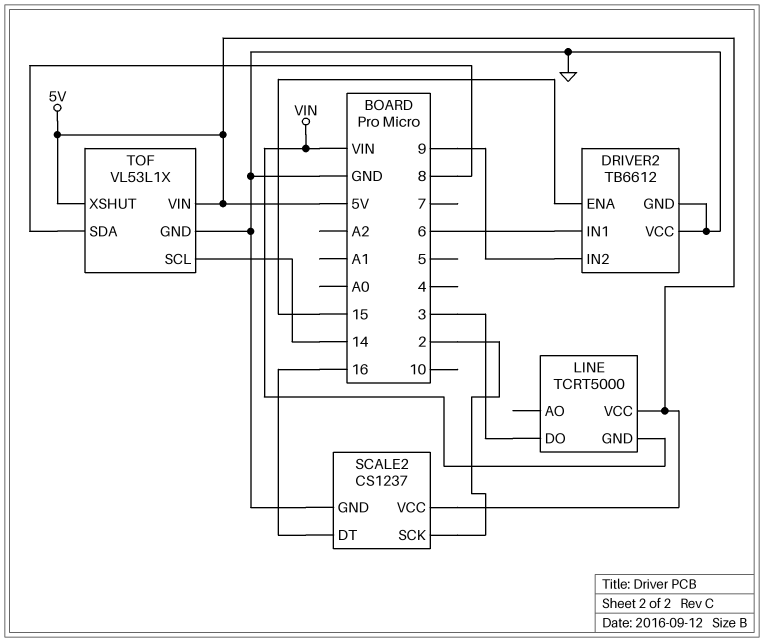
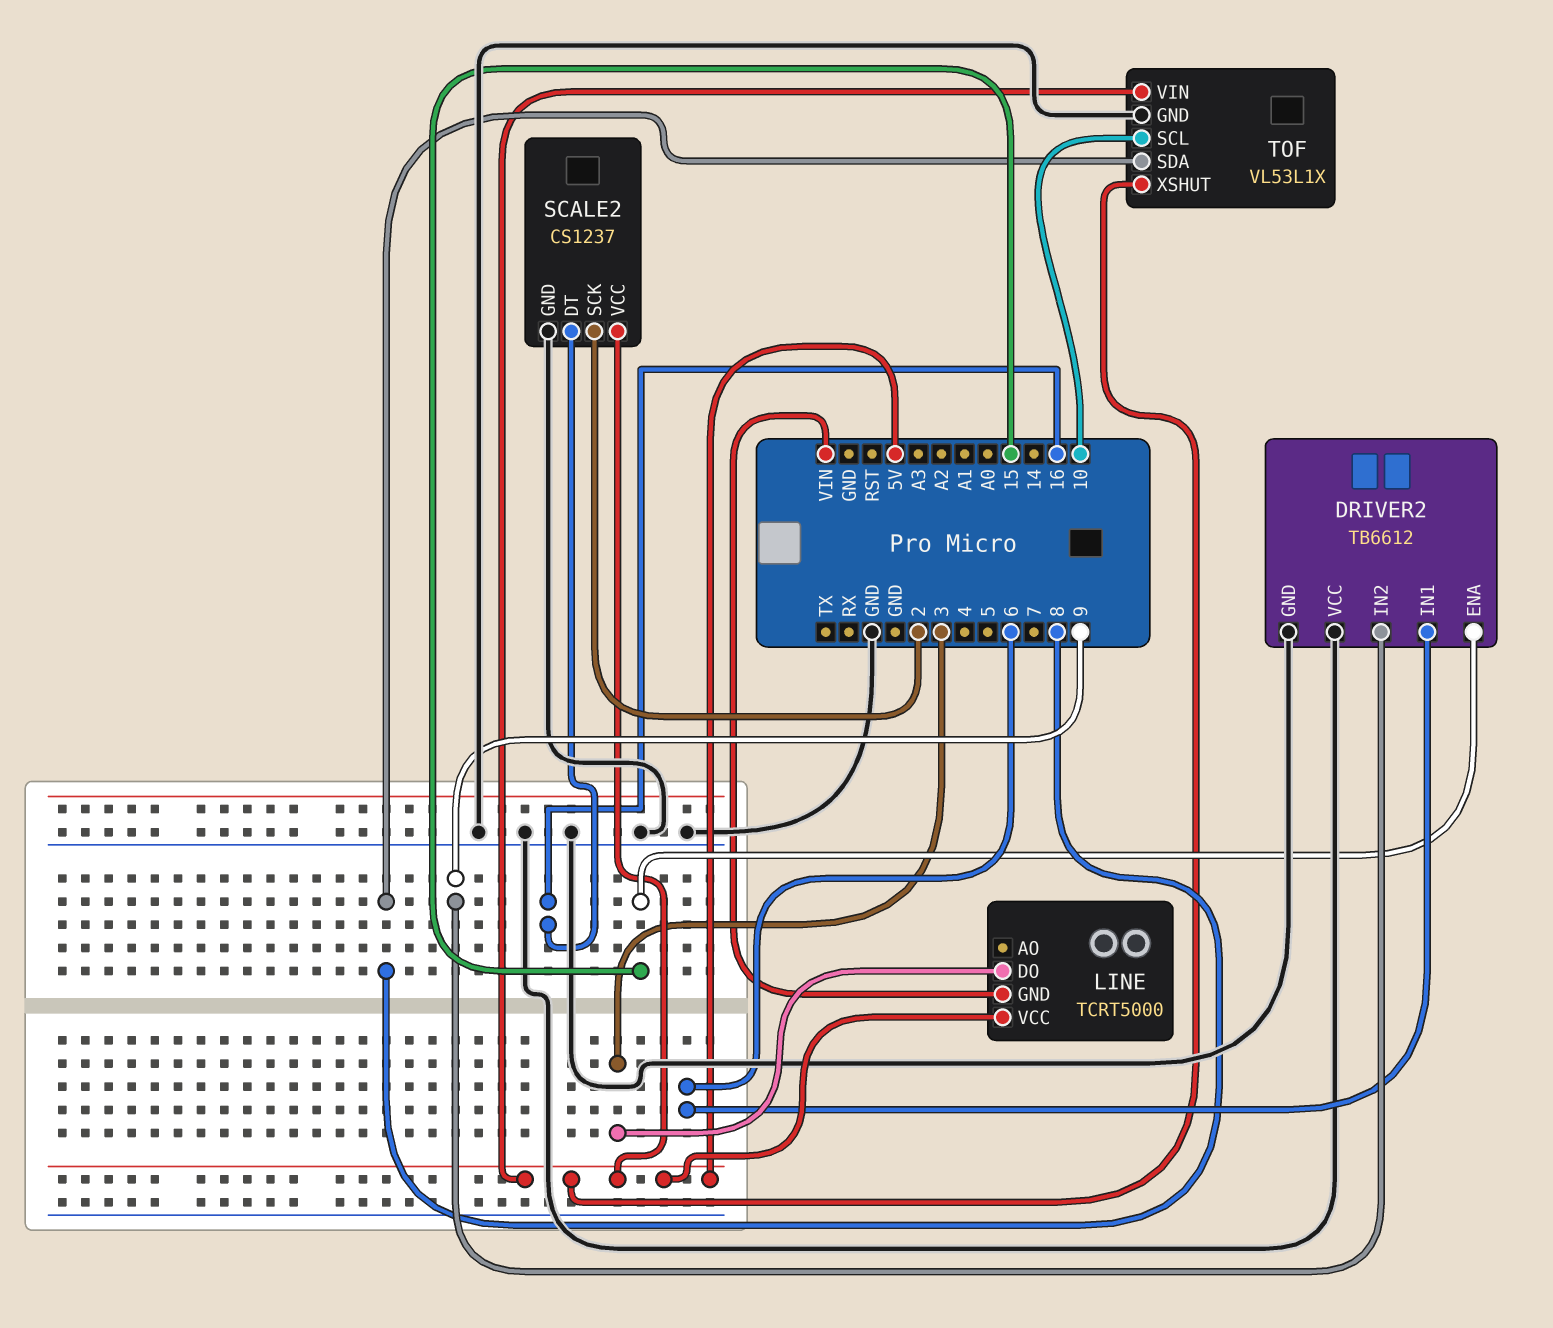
TOF pin SCL: 14 -> 10

